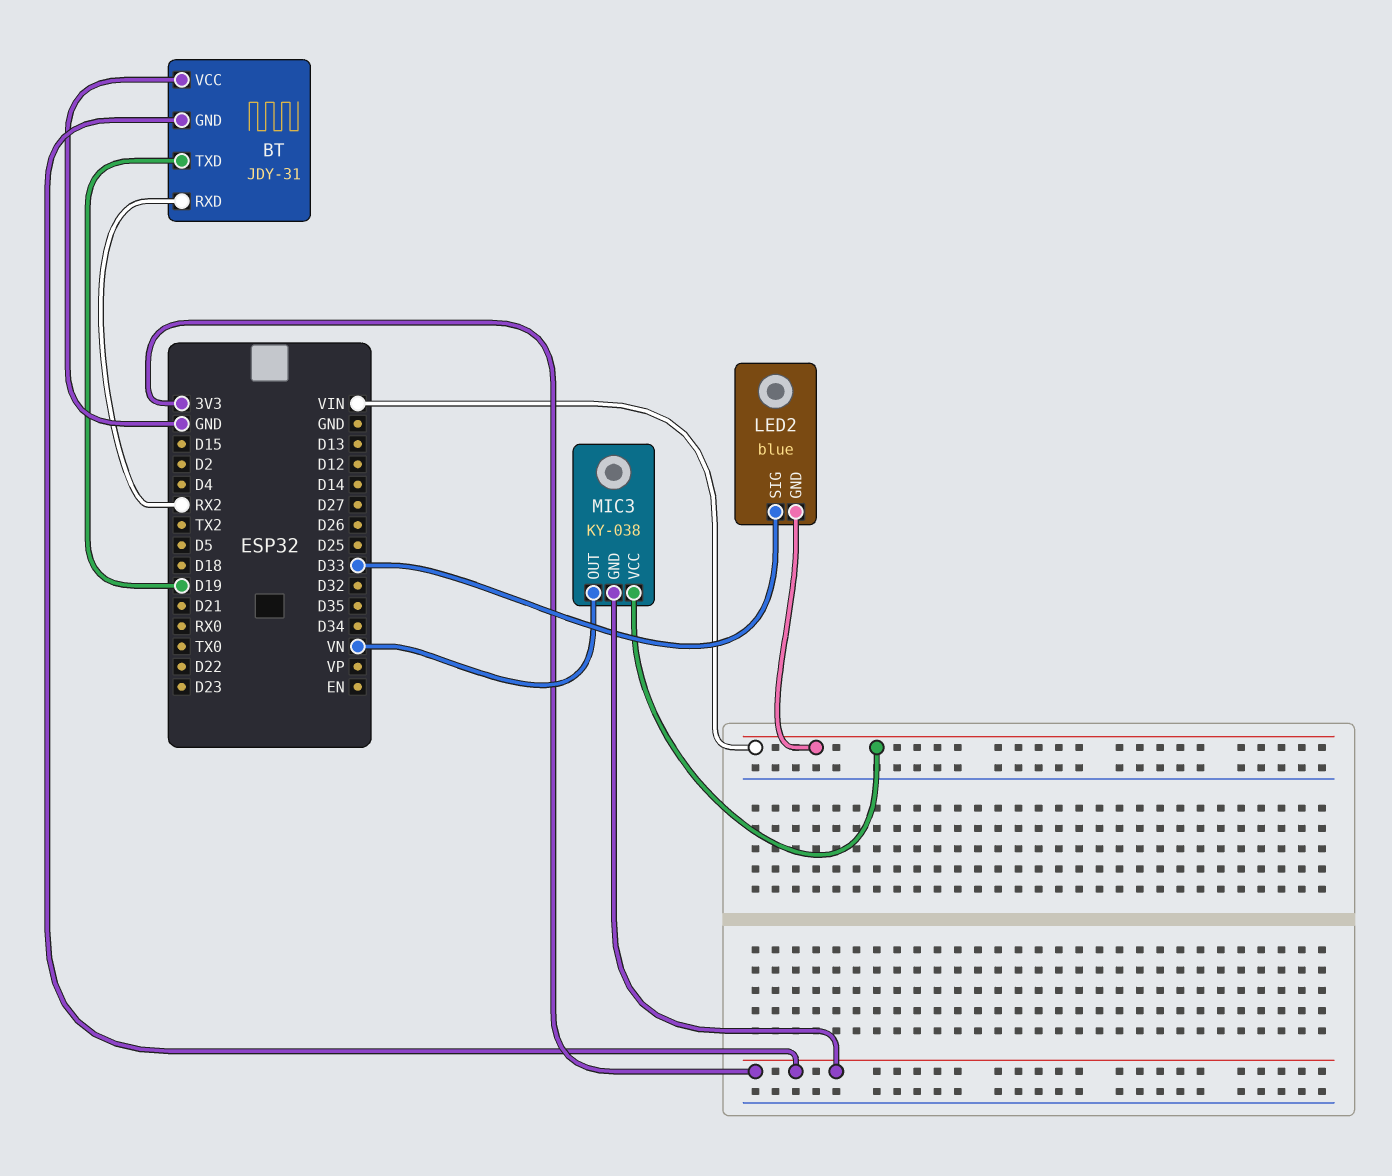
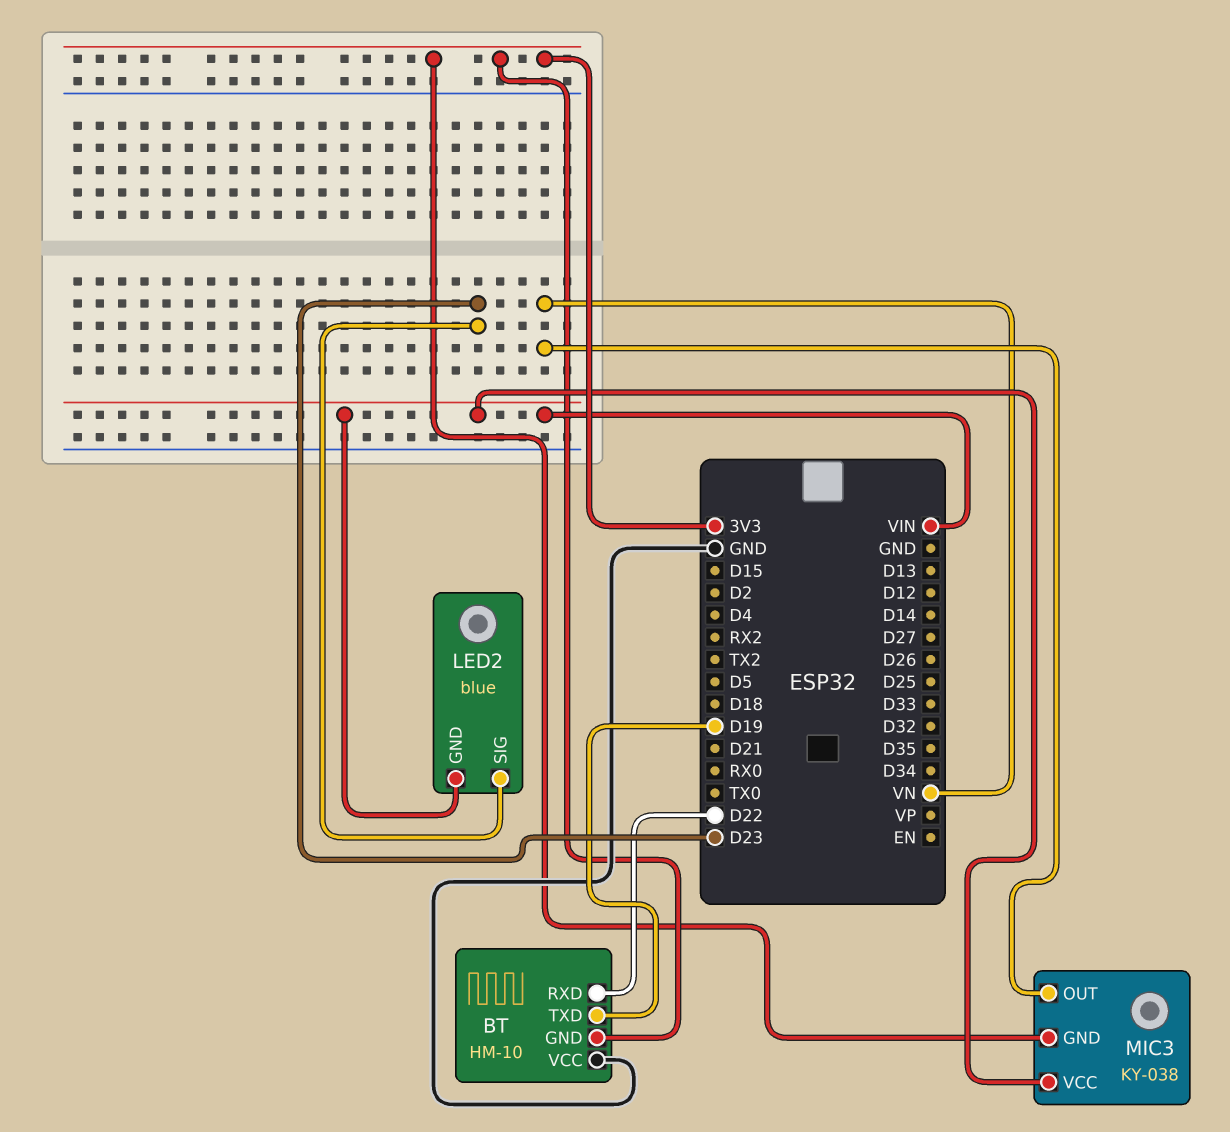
BT: JDY-31 -> HM-10
BT pin RXD: RX2 -> D22
LED2 pin SIG: D33 -> D23

